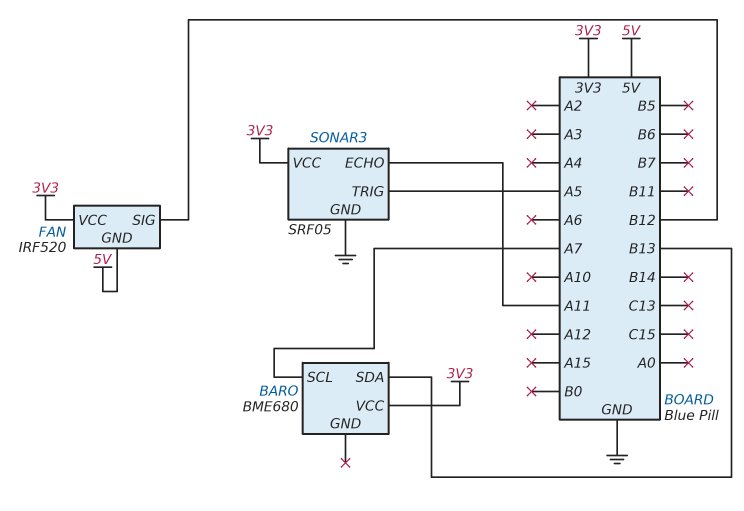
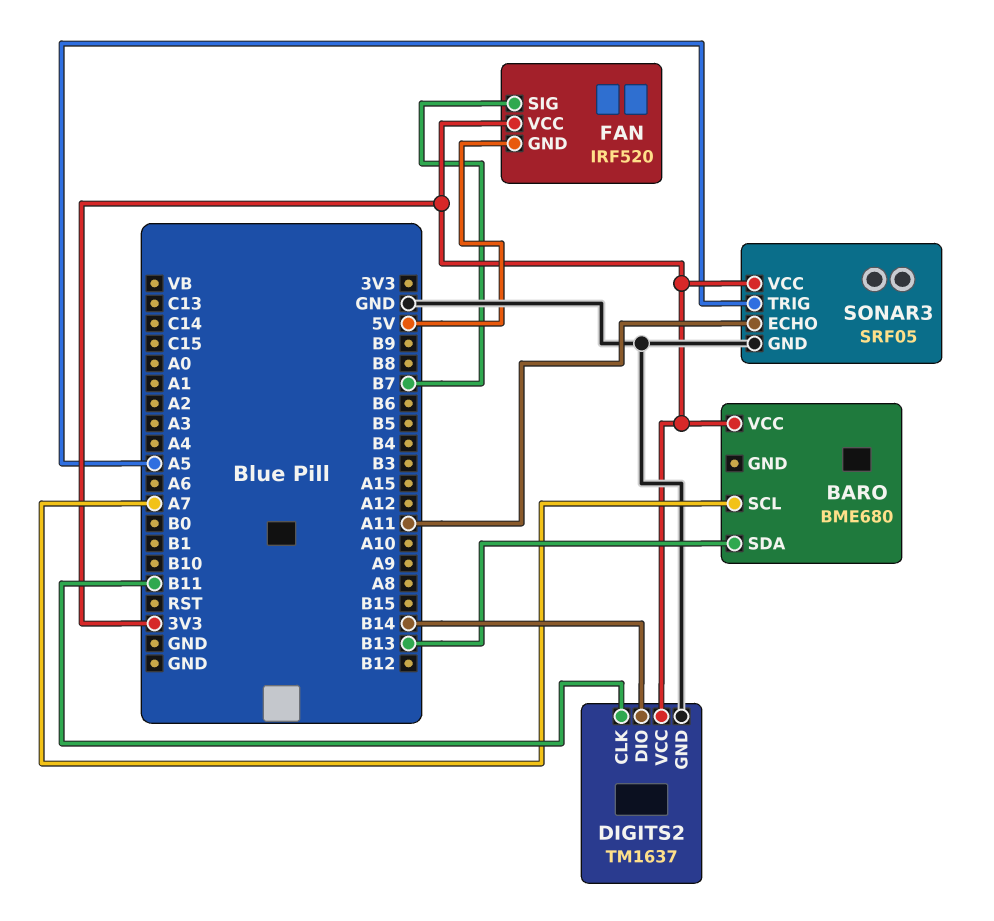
DIGITS2: none -> TM1637
DIGITS2 pin CLK: none -> B11
DIGITS2 pin DIO: none -> B14
DIGITS2 pin GND: none -> GND
DIGITS2 pin VCC: none -> 3V3
FAN pin SIG: B12 -> B7

